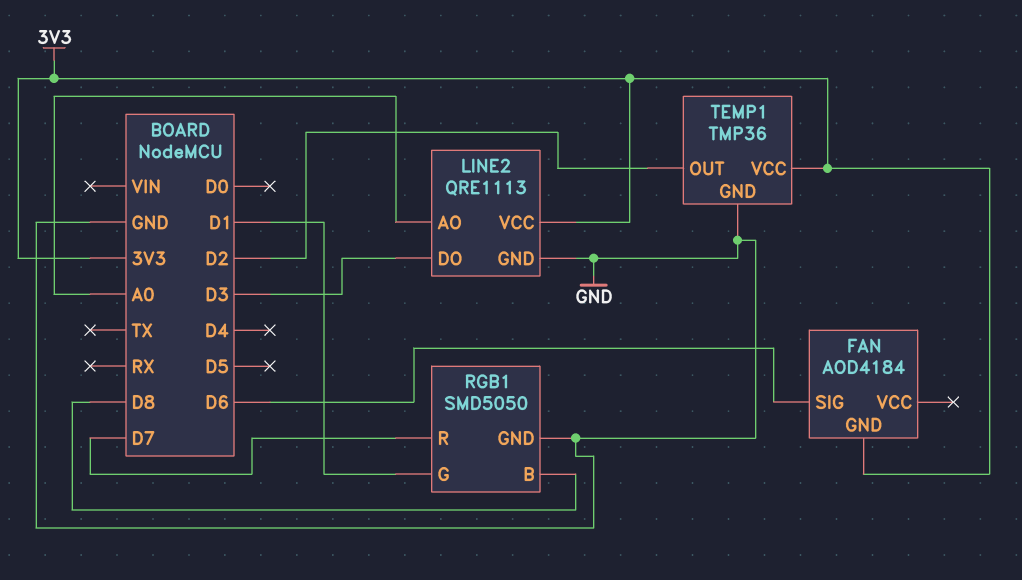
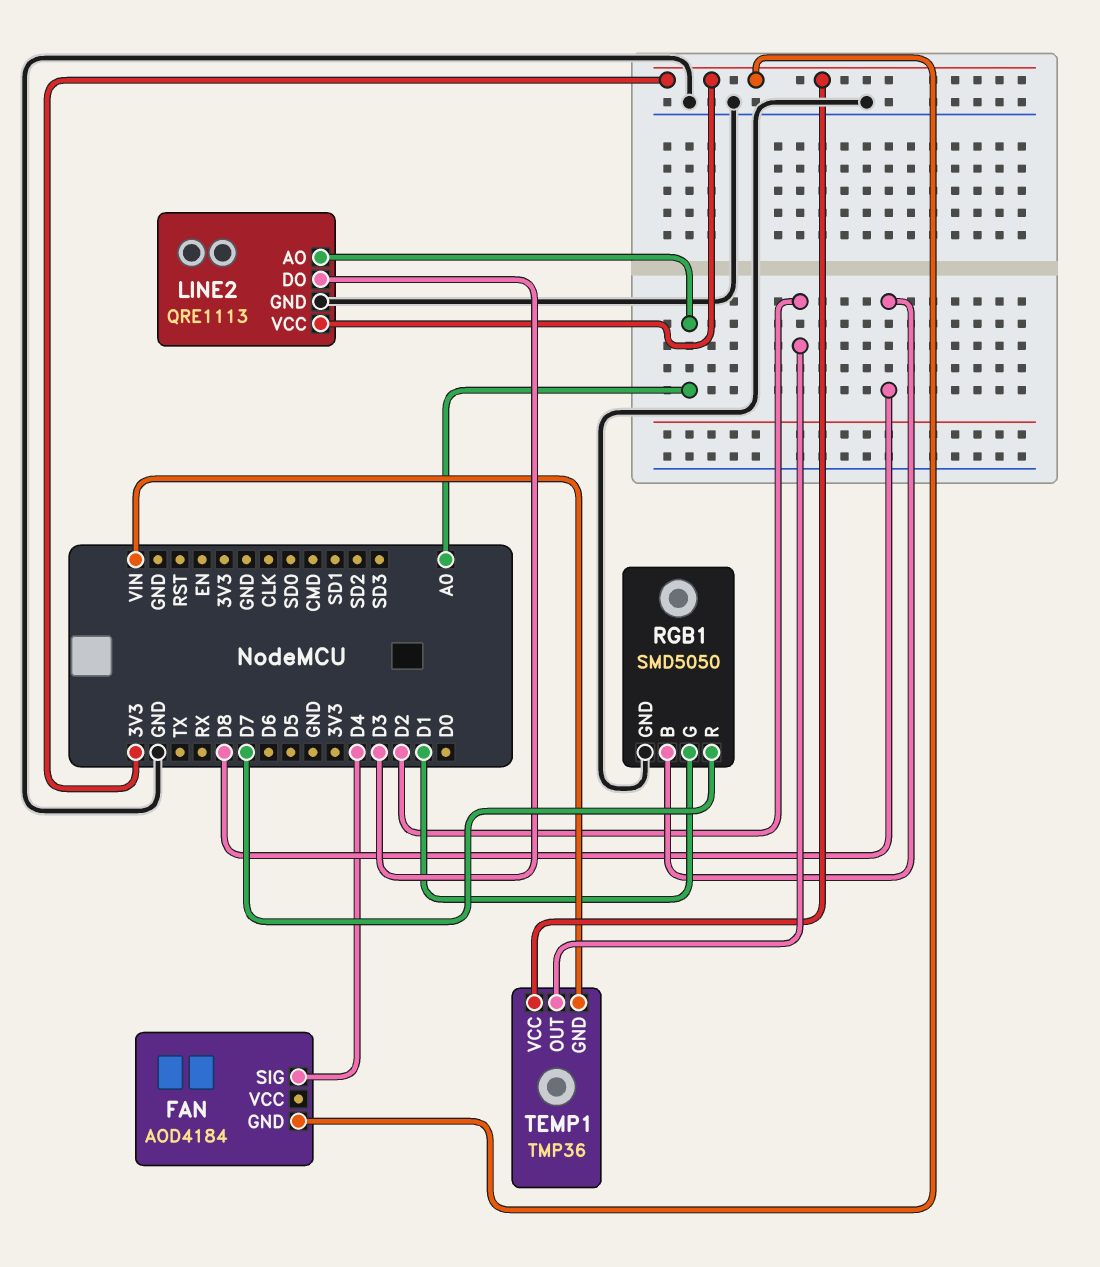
FAN pin SIG: D6 -> D4
TEMP1 pin GND: GND -> VIN

